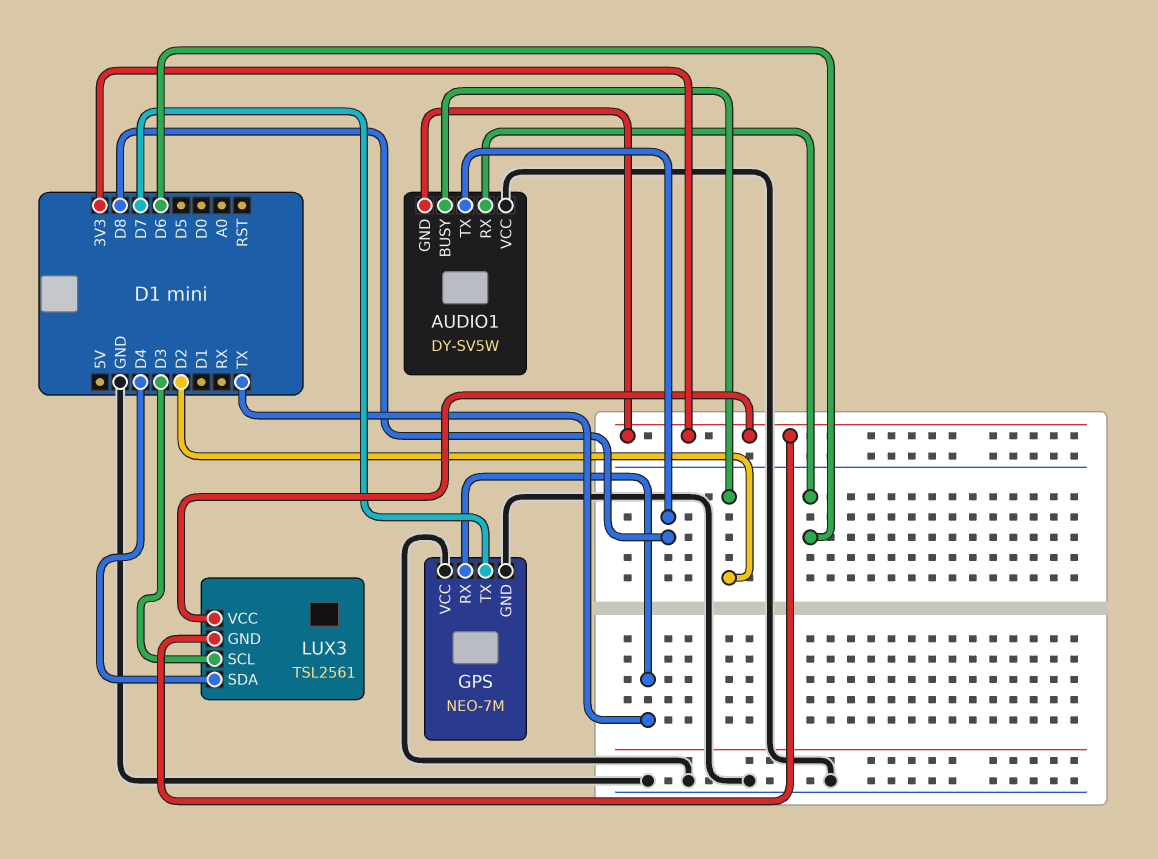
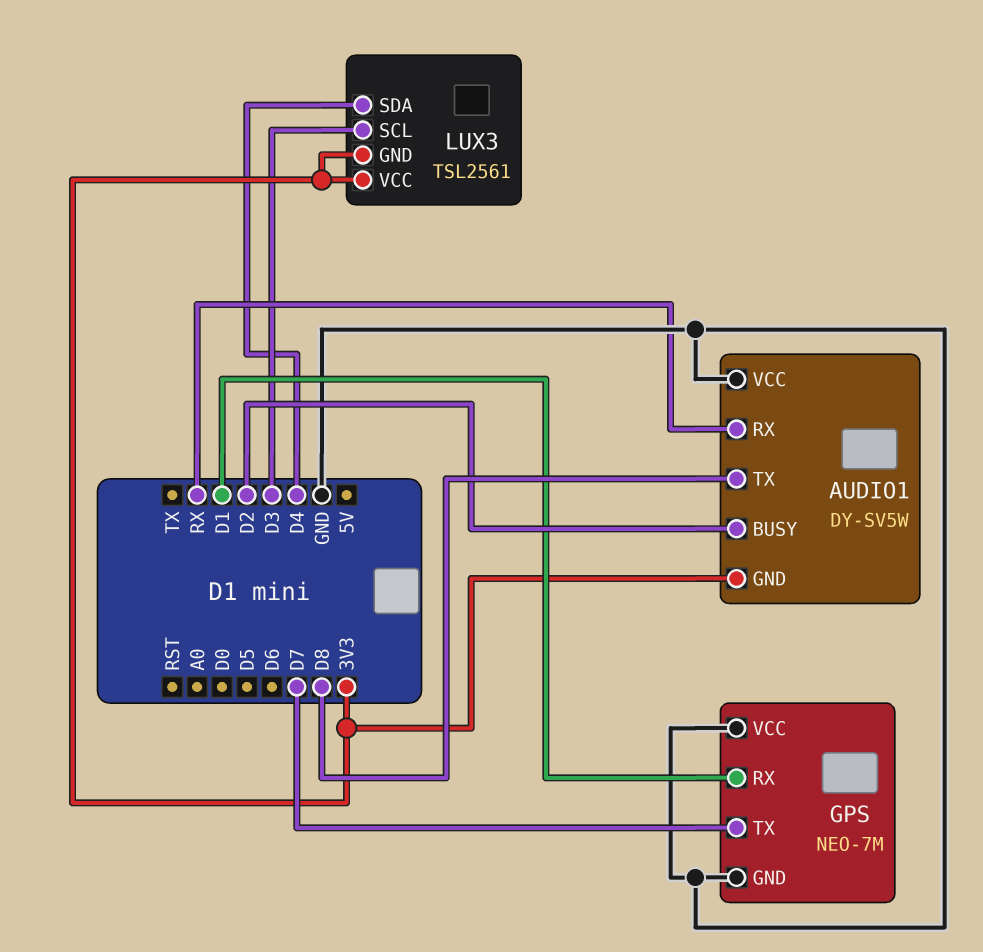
AUDIO1 pin RX: D6 -> RX
GPS pin RX: TX -> D1

